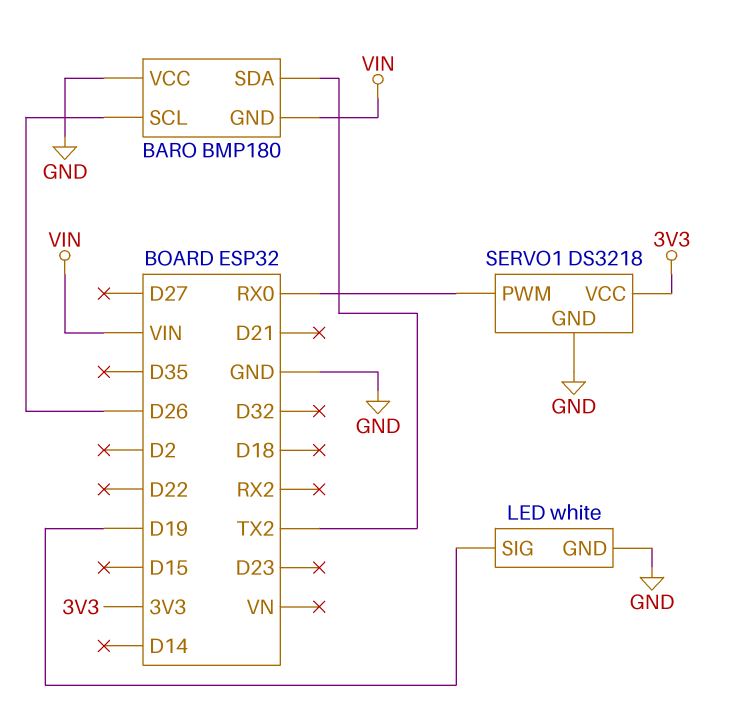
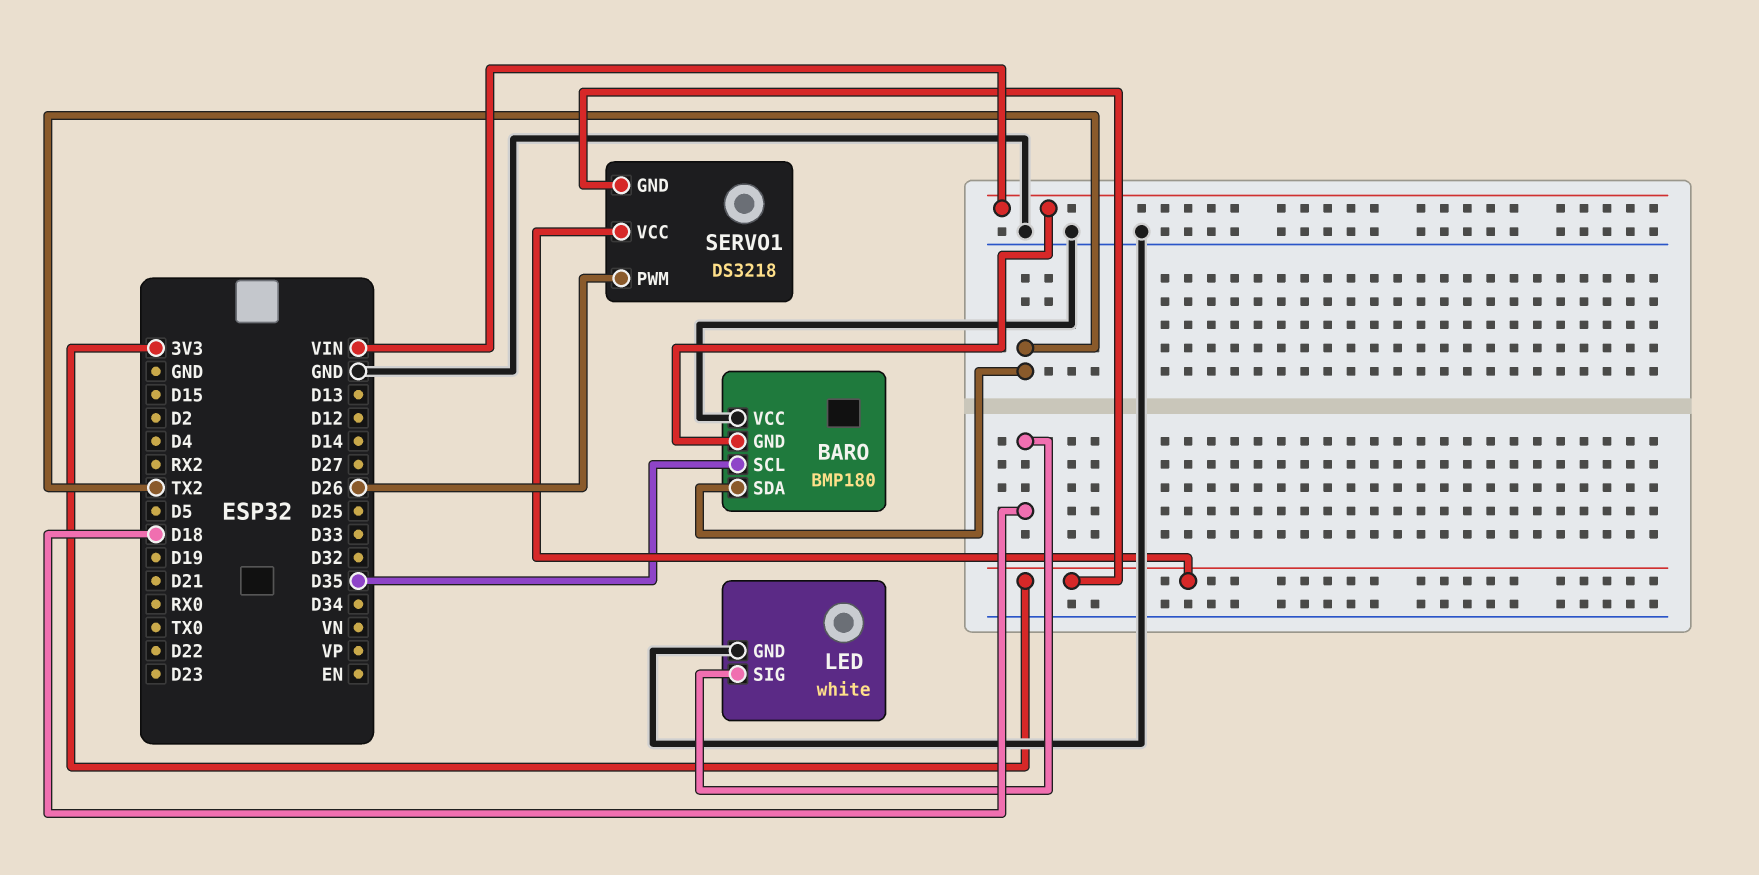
BARO pin SCL: D26 -> D35
LED pin SIG: D19 -> D18
SERVO1 pin GND: GND -> 3V3
SERVO1 pin PWM: RX0 -> D26

